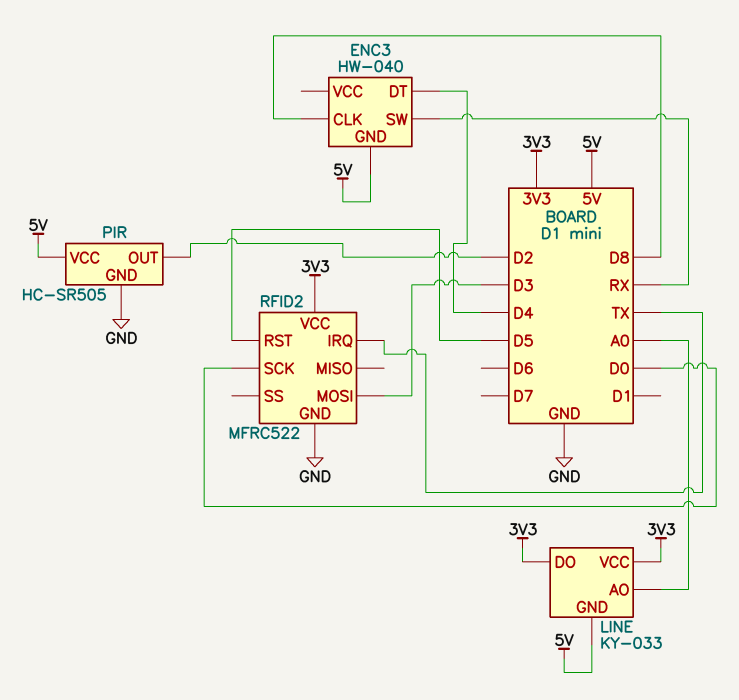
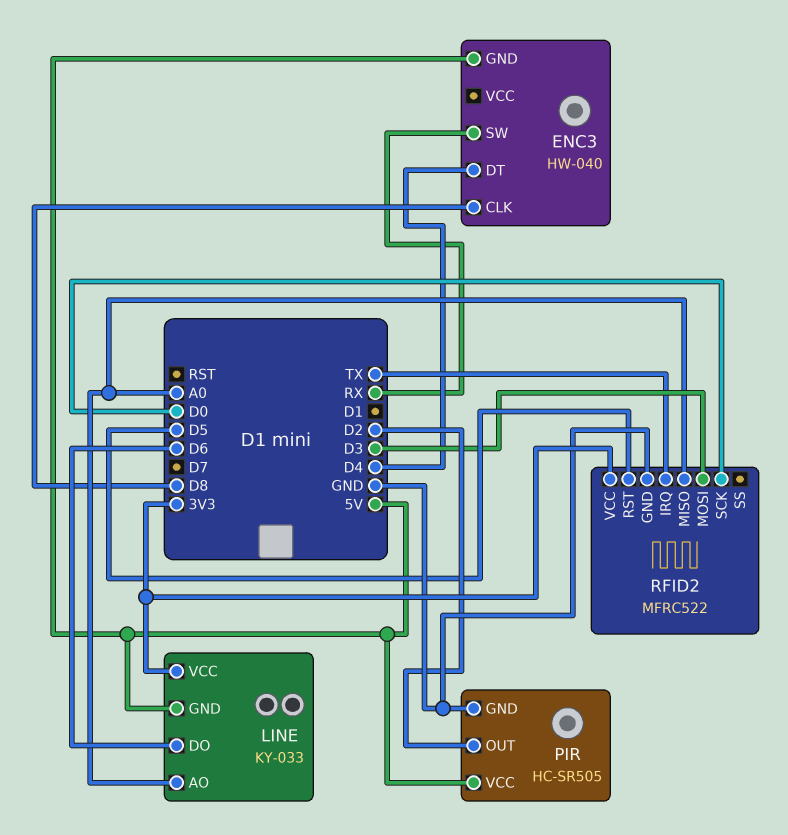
LINE pin DO: 3V3 -> D6
RFID2 pin MISO: none -> A0

